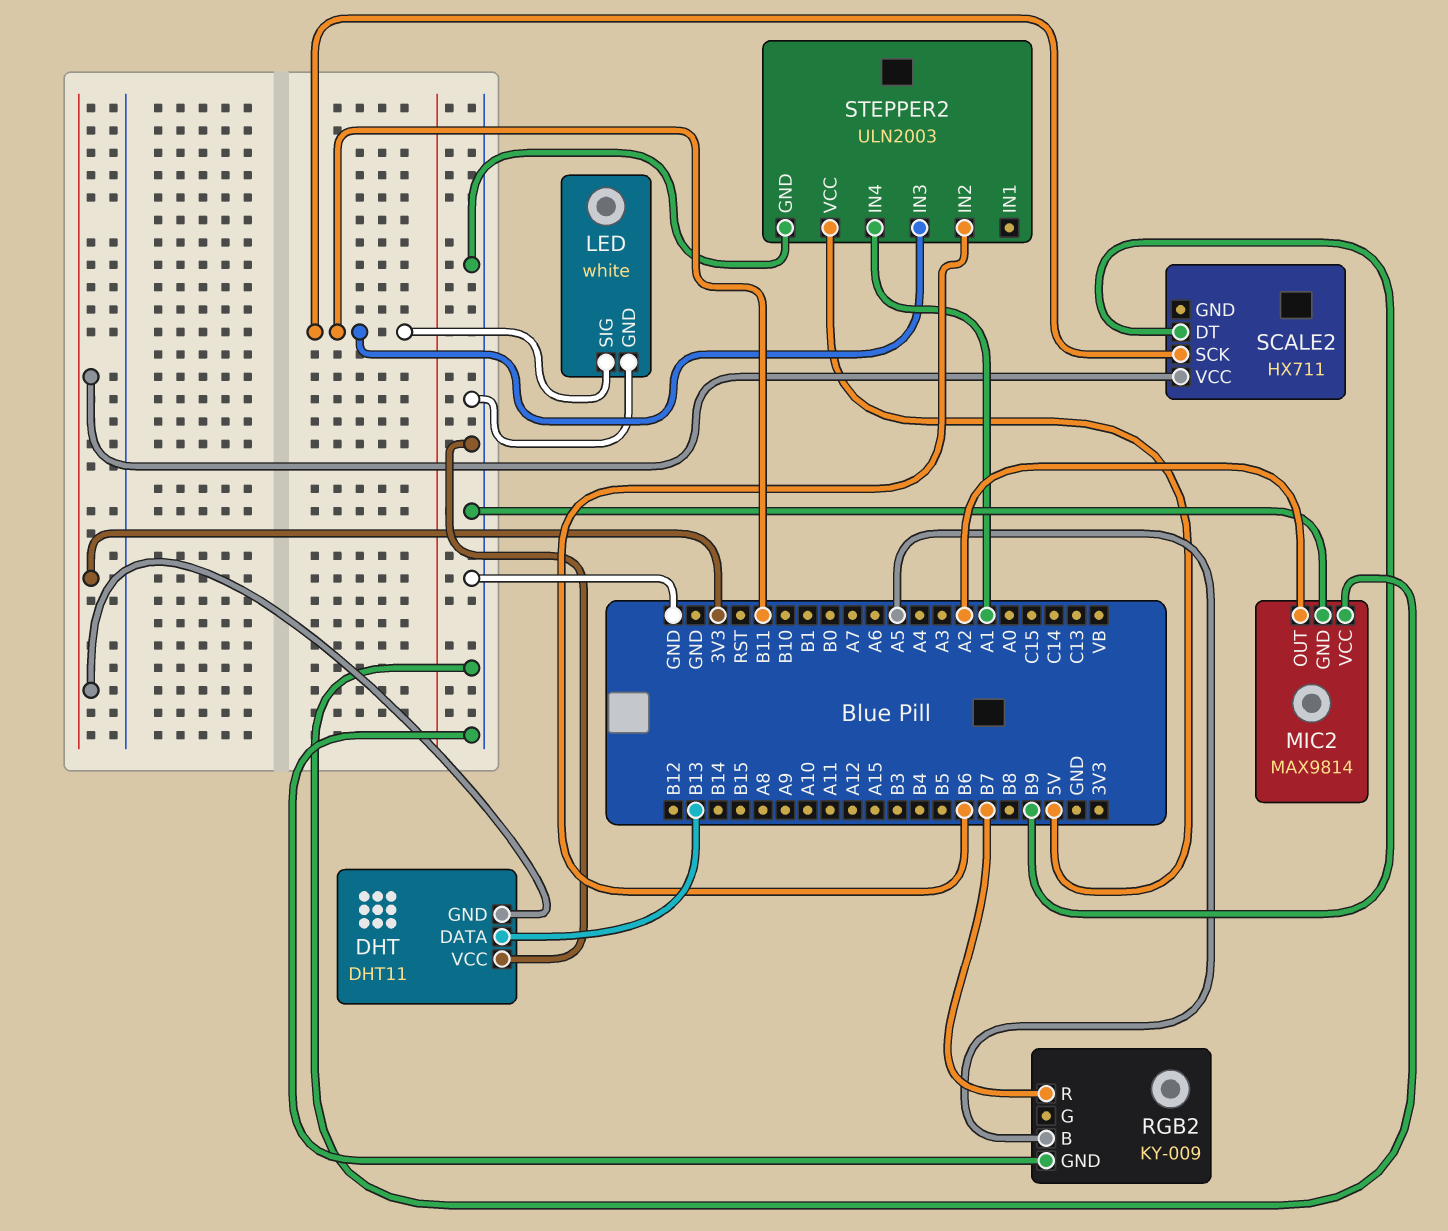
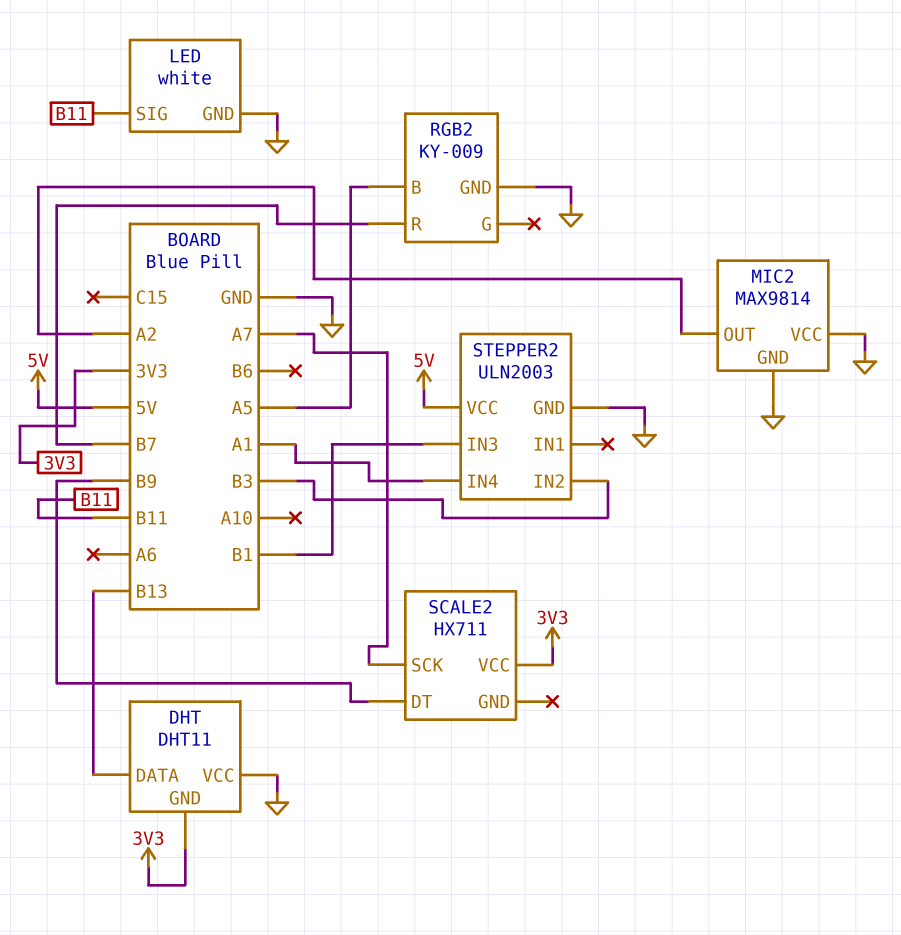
SCALE2 pin SCK: B11 -> A7
STEPPER2 pin IN2: B6 -> B3
STEPPER2 pin IN3: B11 -> B1

